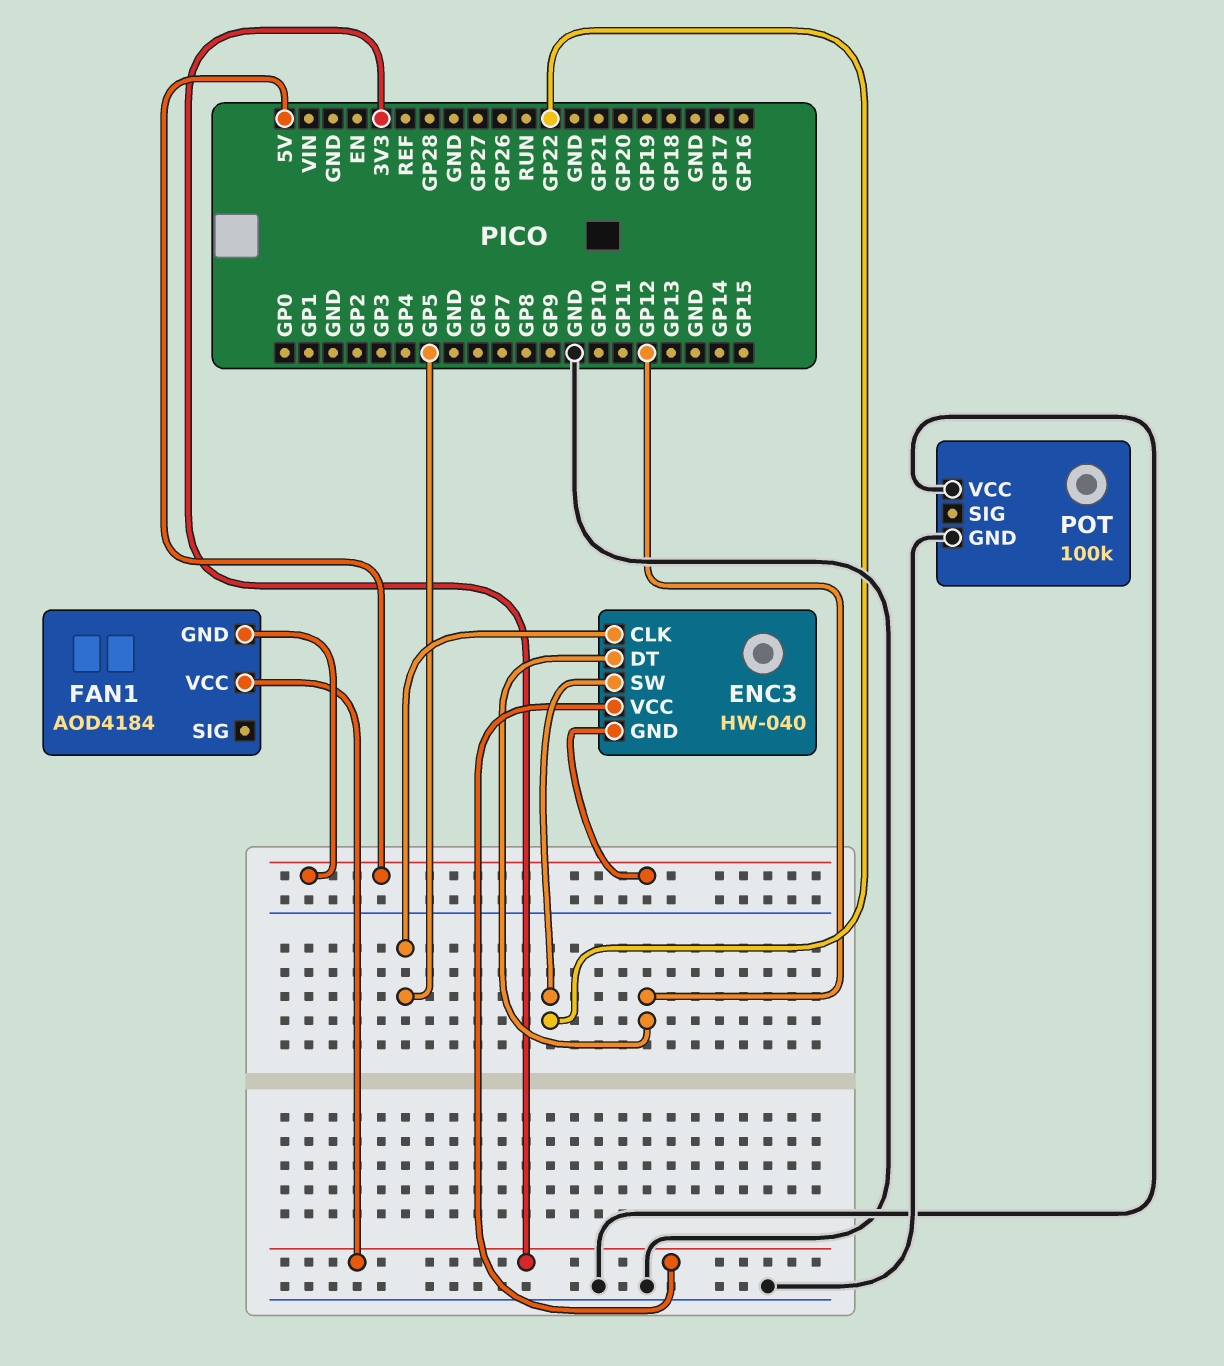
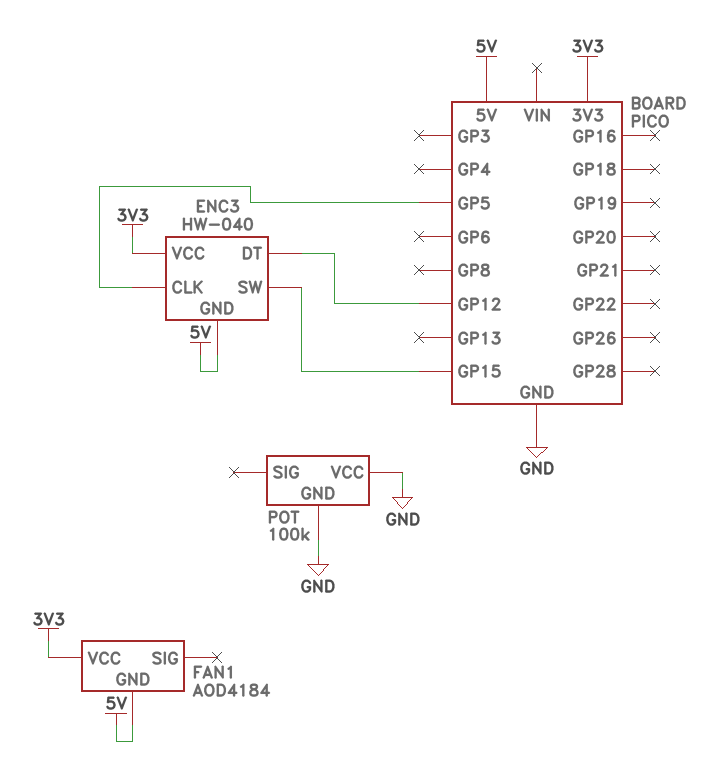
ENC3 pin SW: GP22 -> GP15

